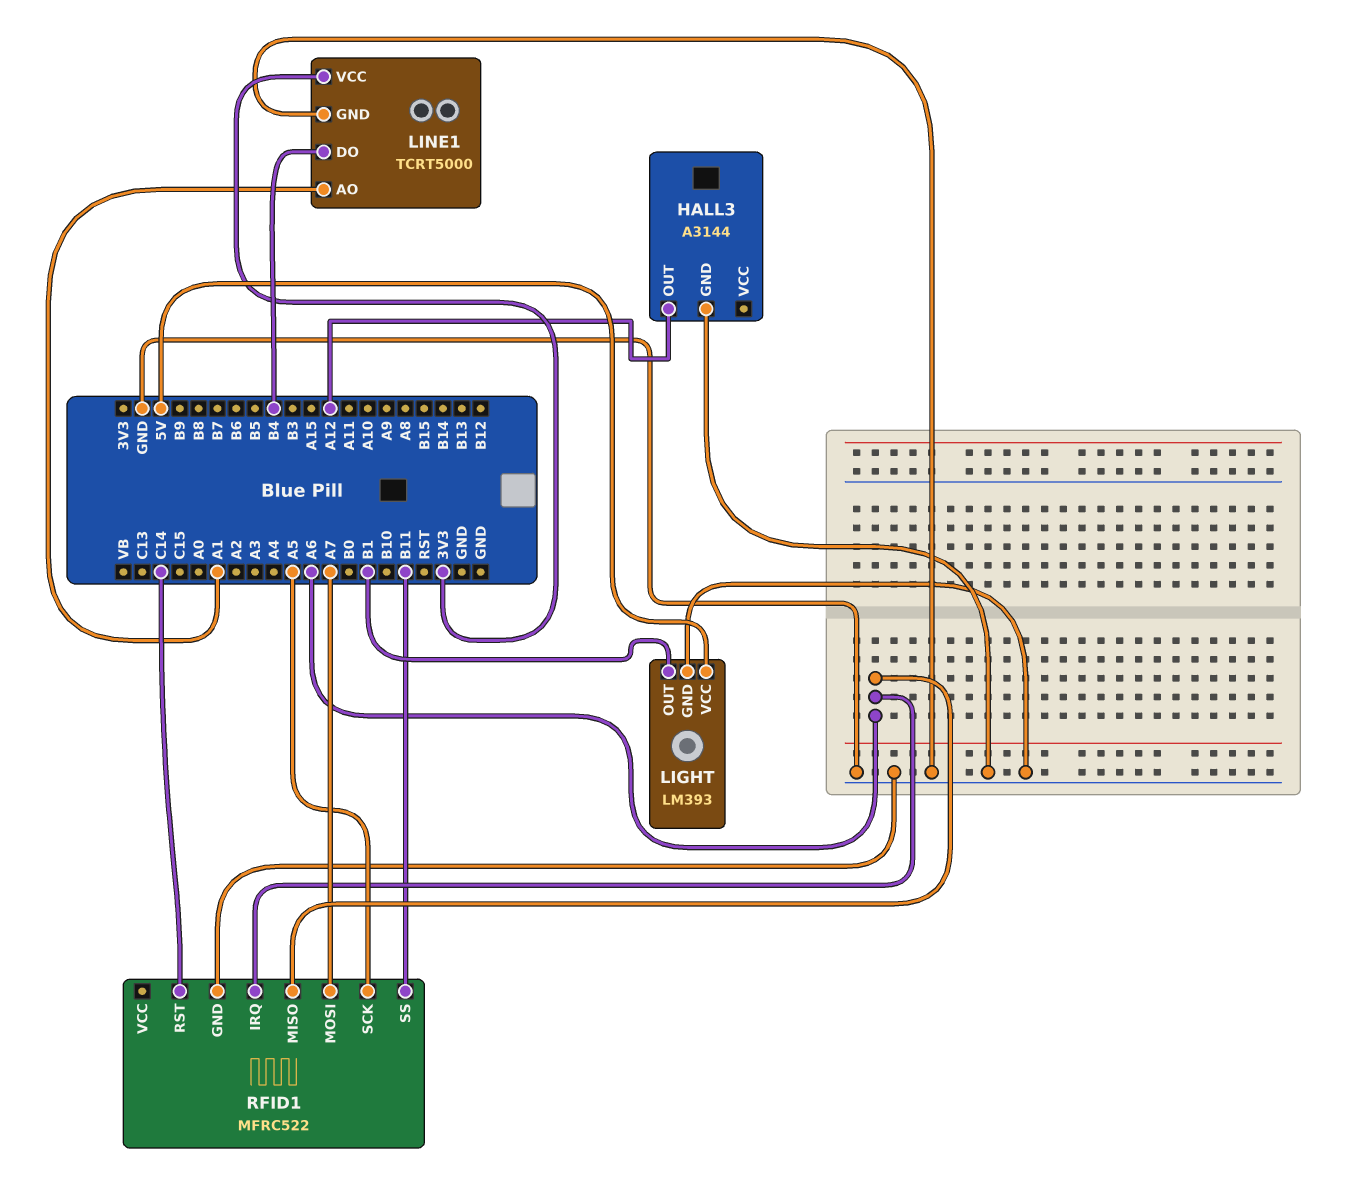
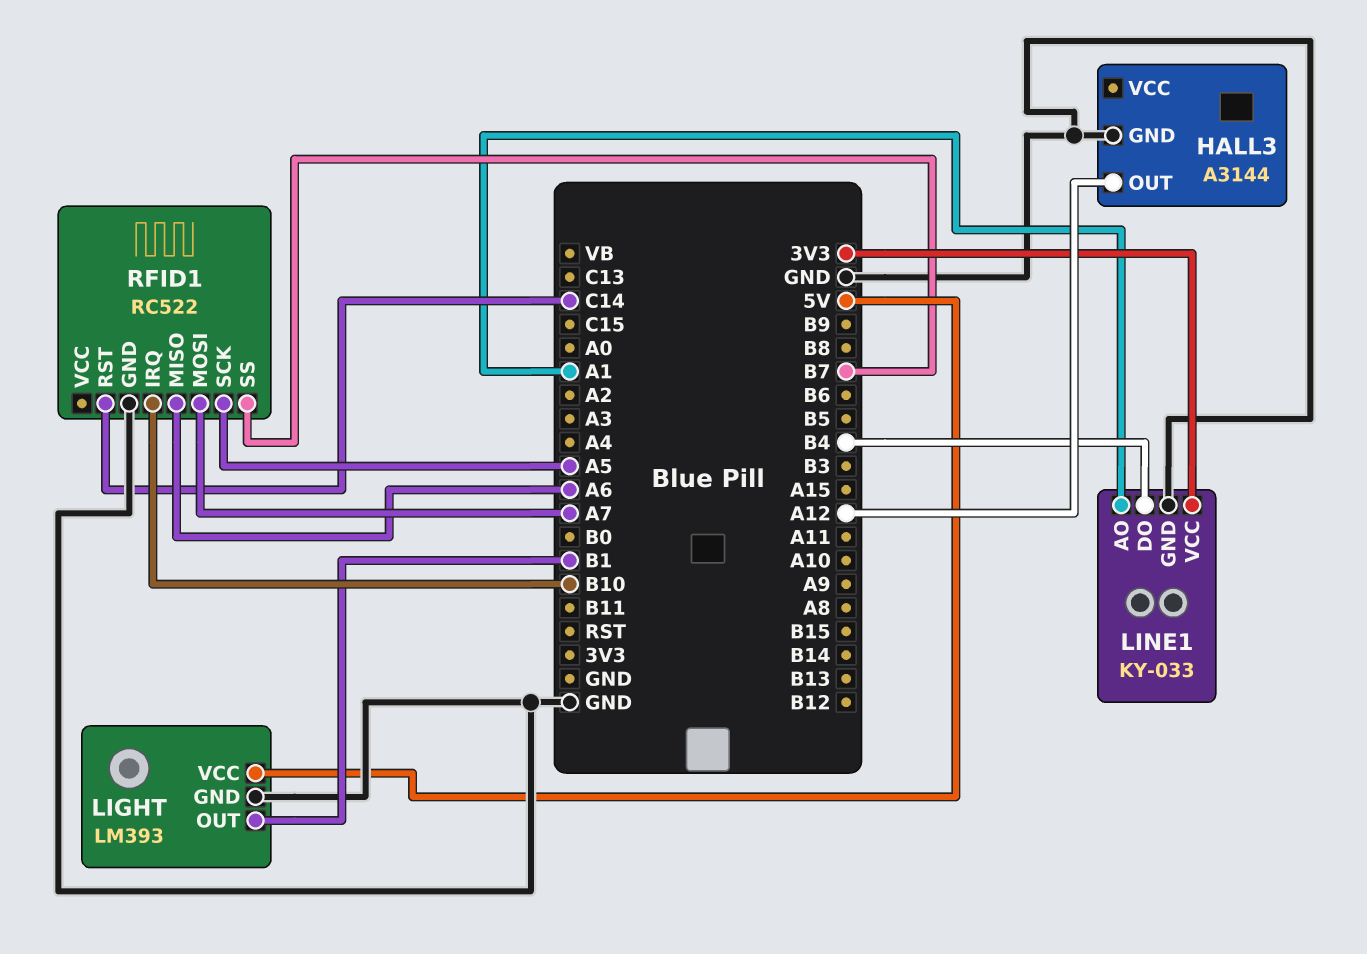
LINE1: TCRT5000 -> KY-033
RFID1: MFRC522 -> RC522
RFID1 pin IRQ: A6 -> B10
RFID1 pin SS: B11 -> B7

